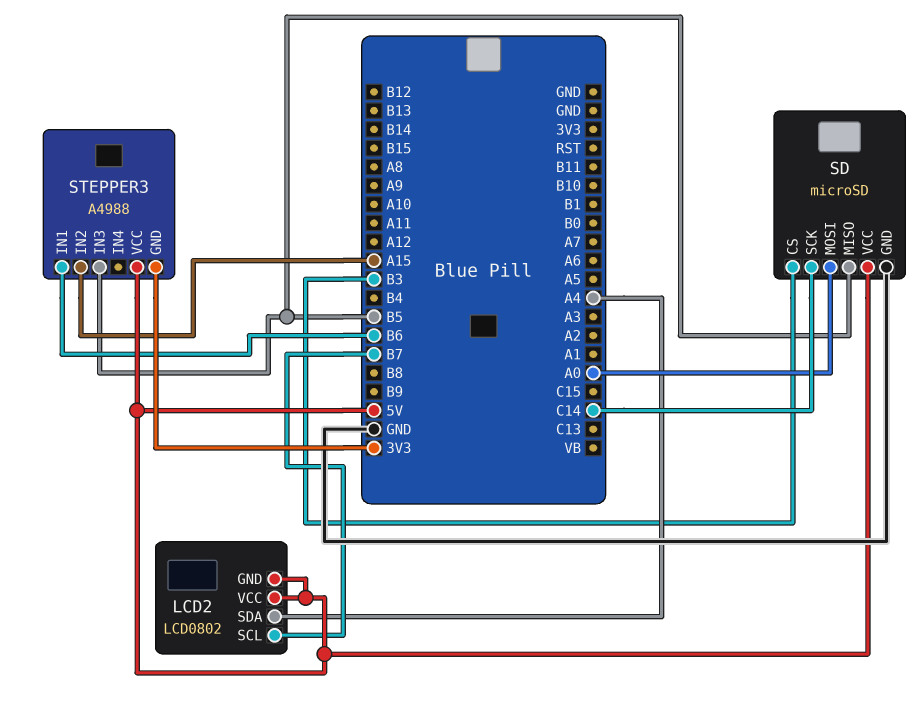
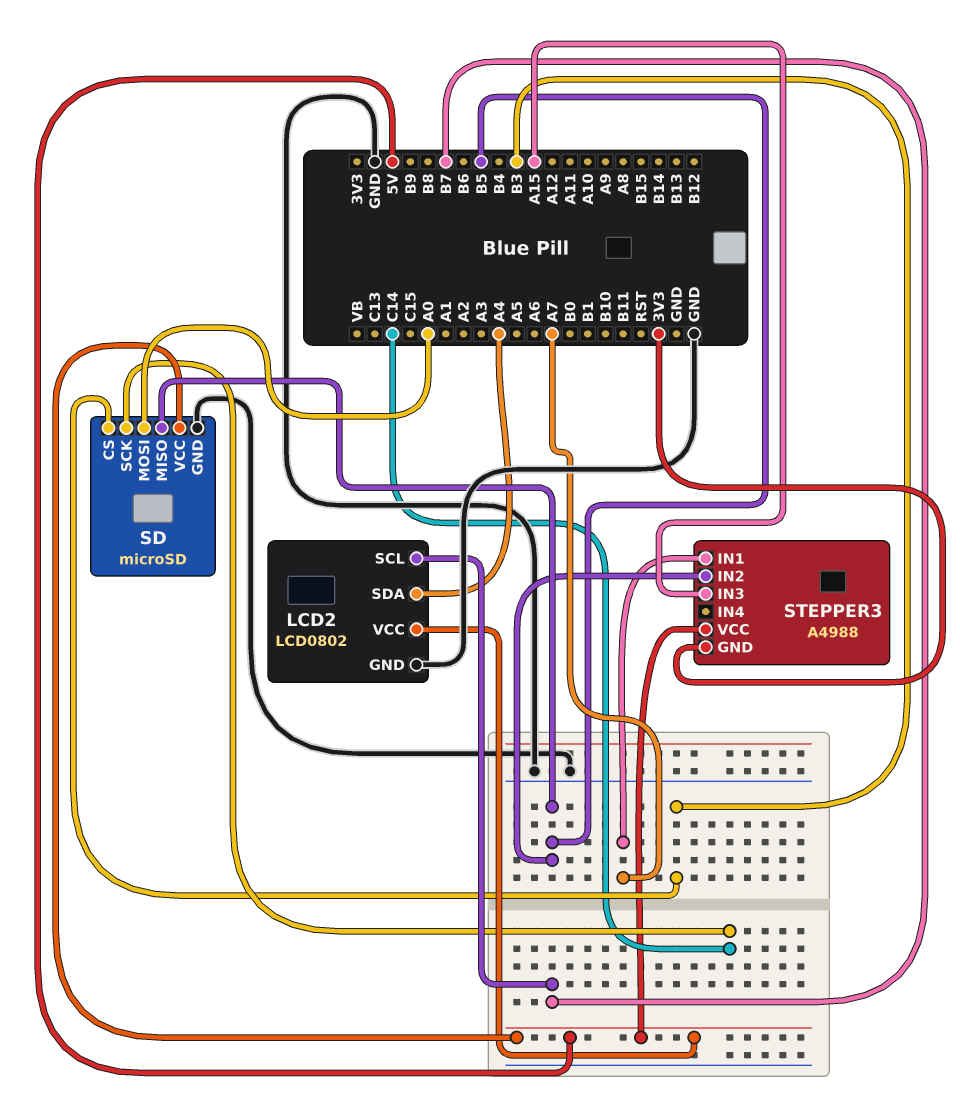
LCD2 pin GND: 5V -> GND
STEPPER3 pin IN1: B6 -> A7
STEPPER3 pin IN2: A15 -> B5
STEPPER3 pin IN3: B5 -> A15

